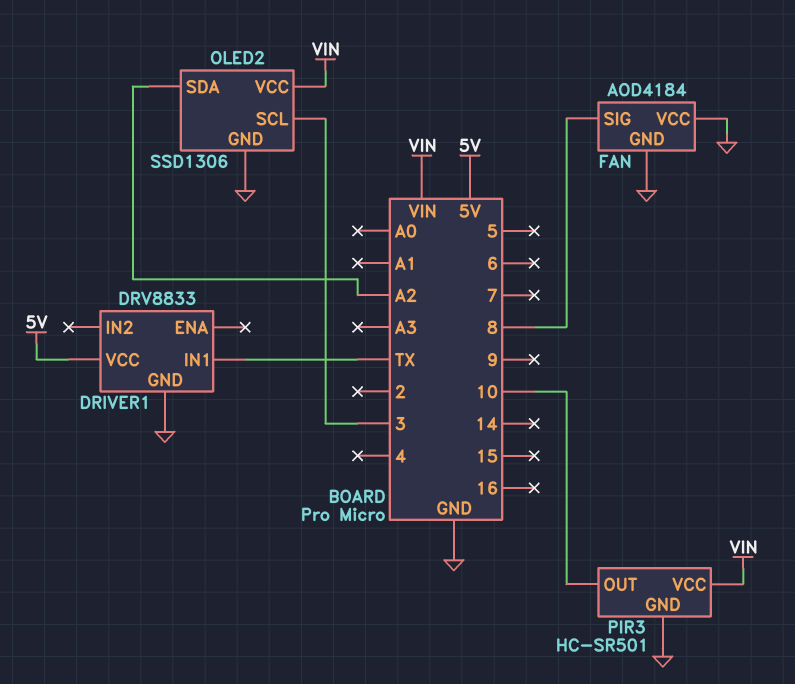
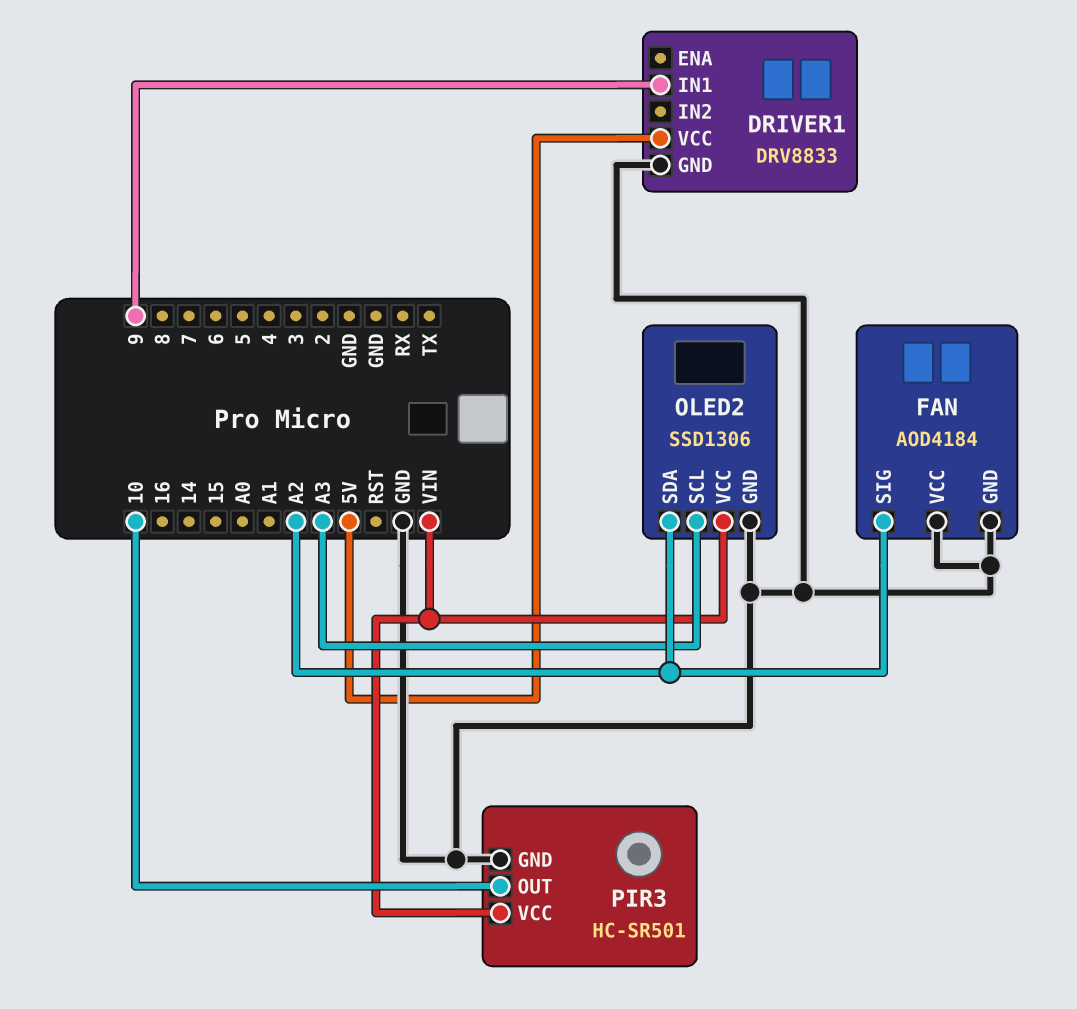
DRIVER1 pin IN1: TX -> 9
FAN pin SIG: 8 -> A2
OLED2 pin SCL: 3 -> A3

